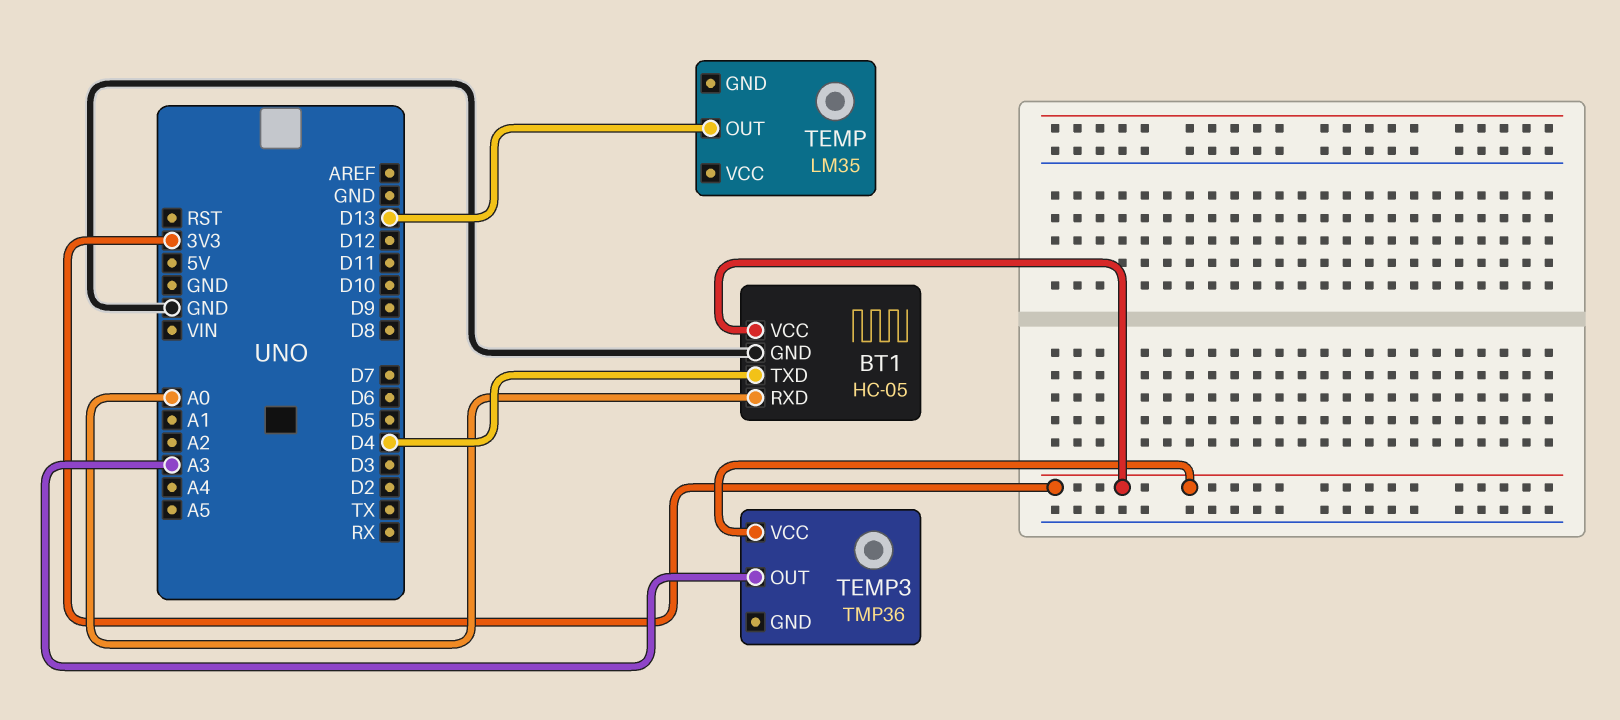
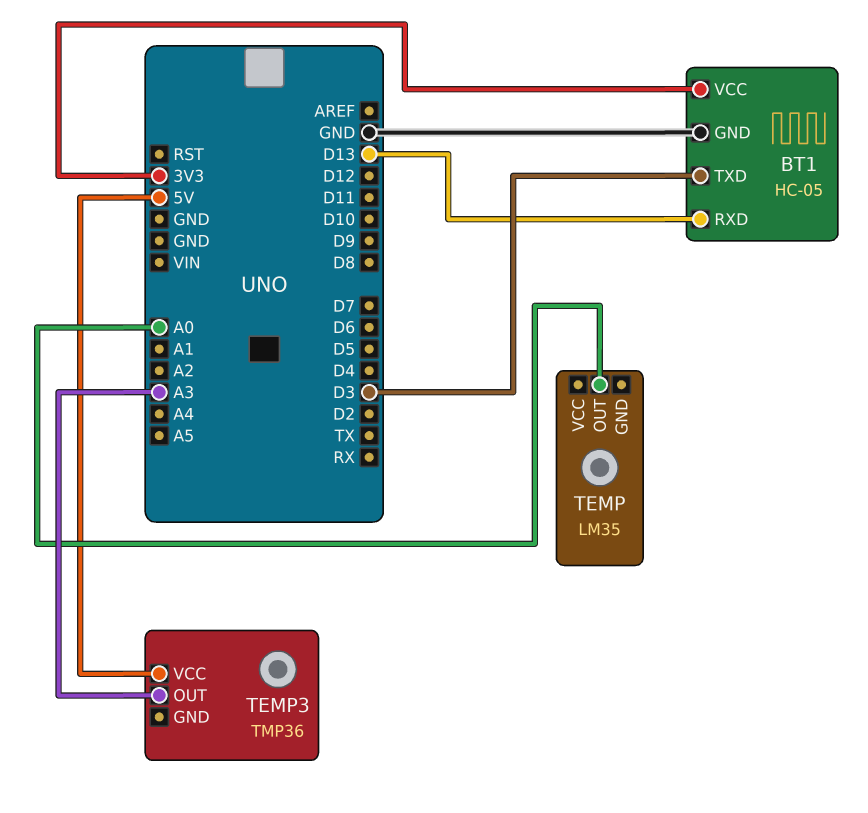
BT1 pin RXD: A0 -> D13
BT1 pin TXD: D4 -> D3
TEMP pin OUT: D13 -> A0
TEMP3 pin VCC: 3V3 -> 5V

